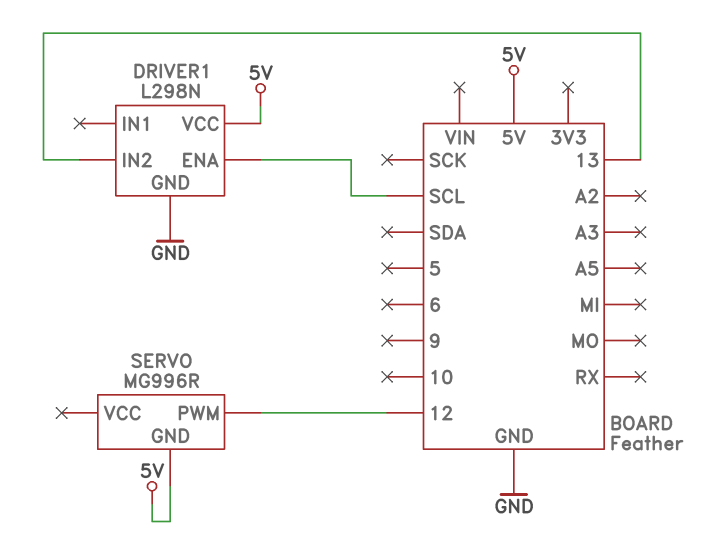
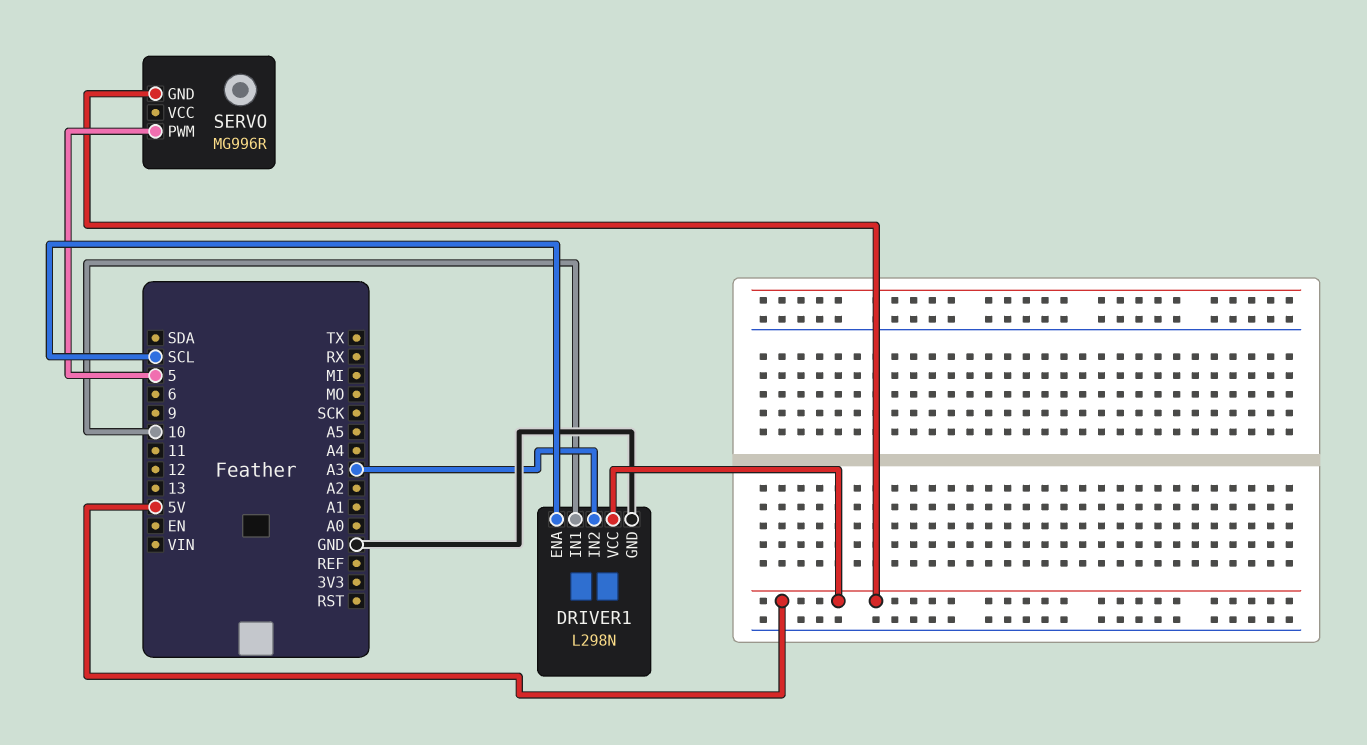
DRIVER1 pin IN1: none -> 10
DRIVER1 pin IN2: 13 -> A3
SERVO pin PWM: 12 -> 5

